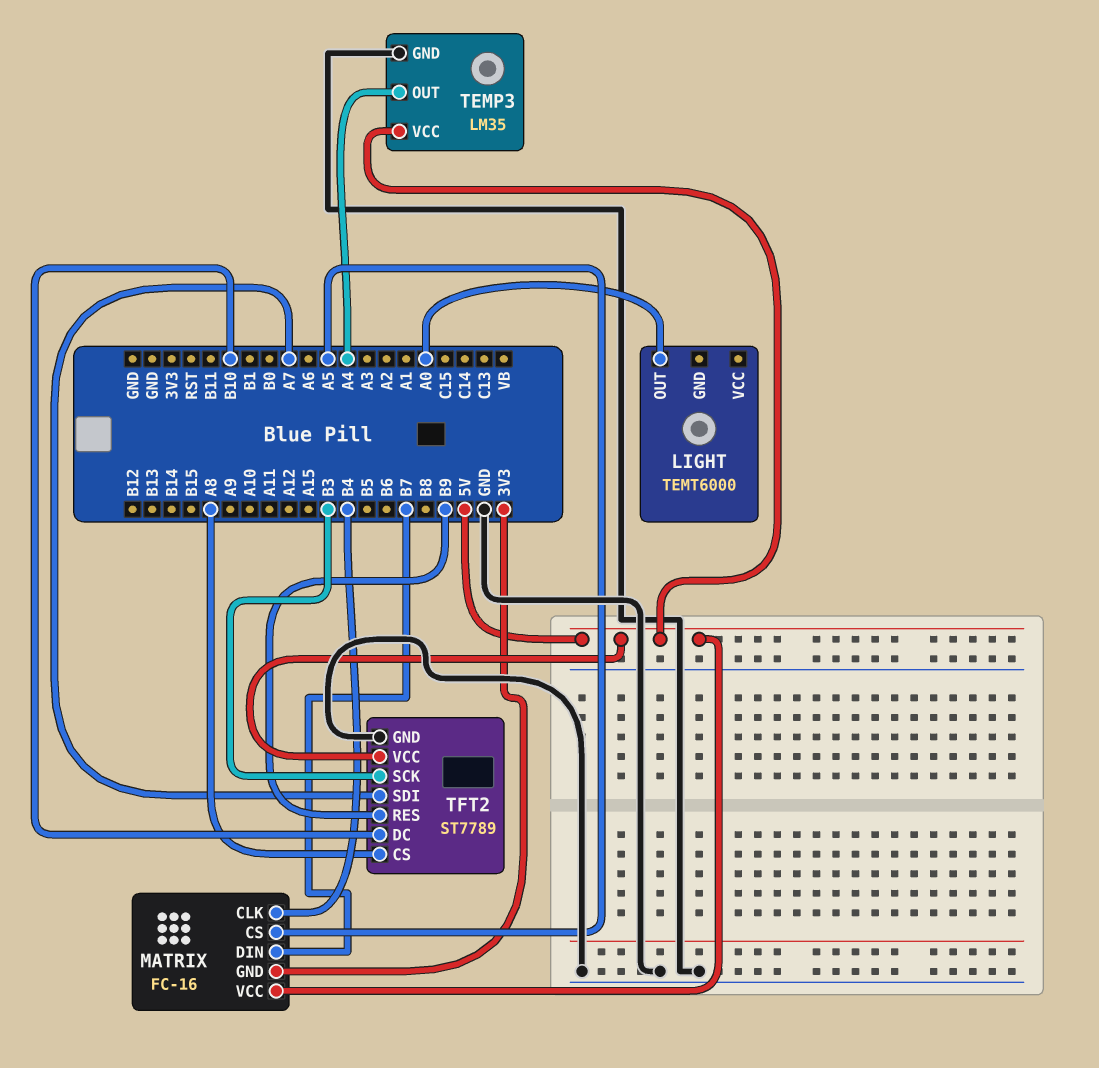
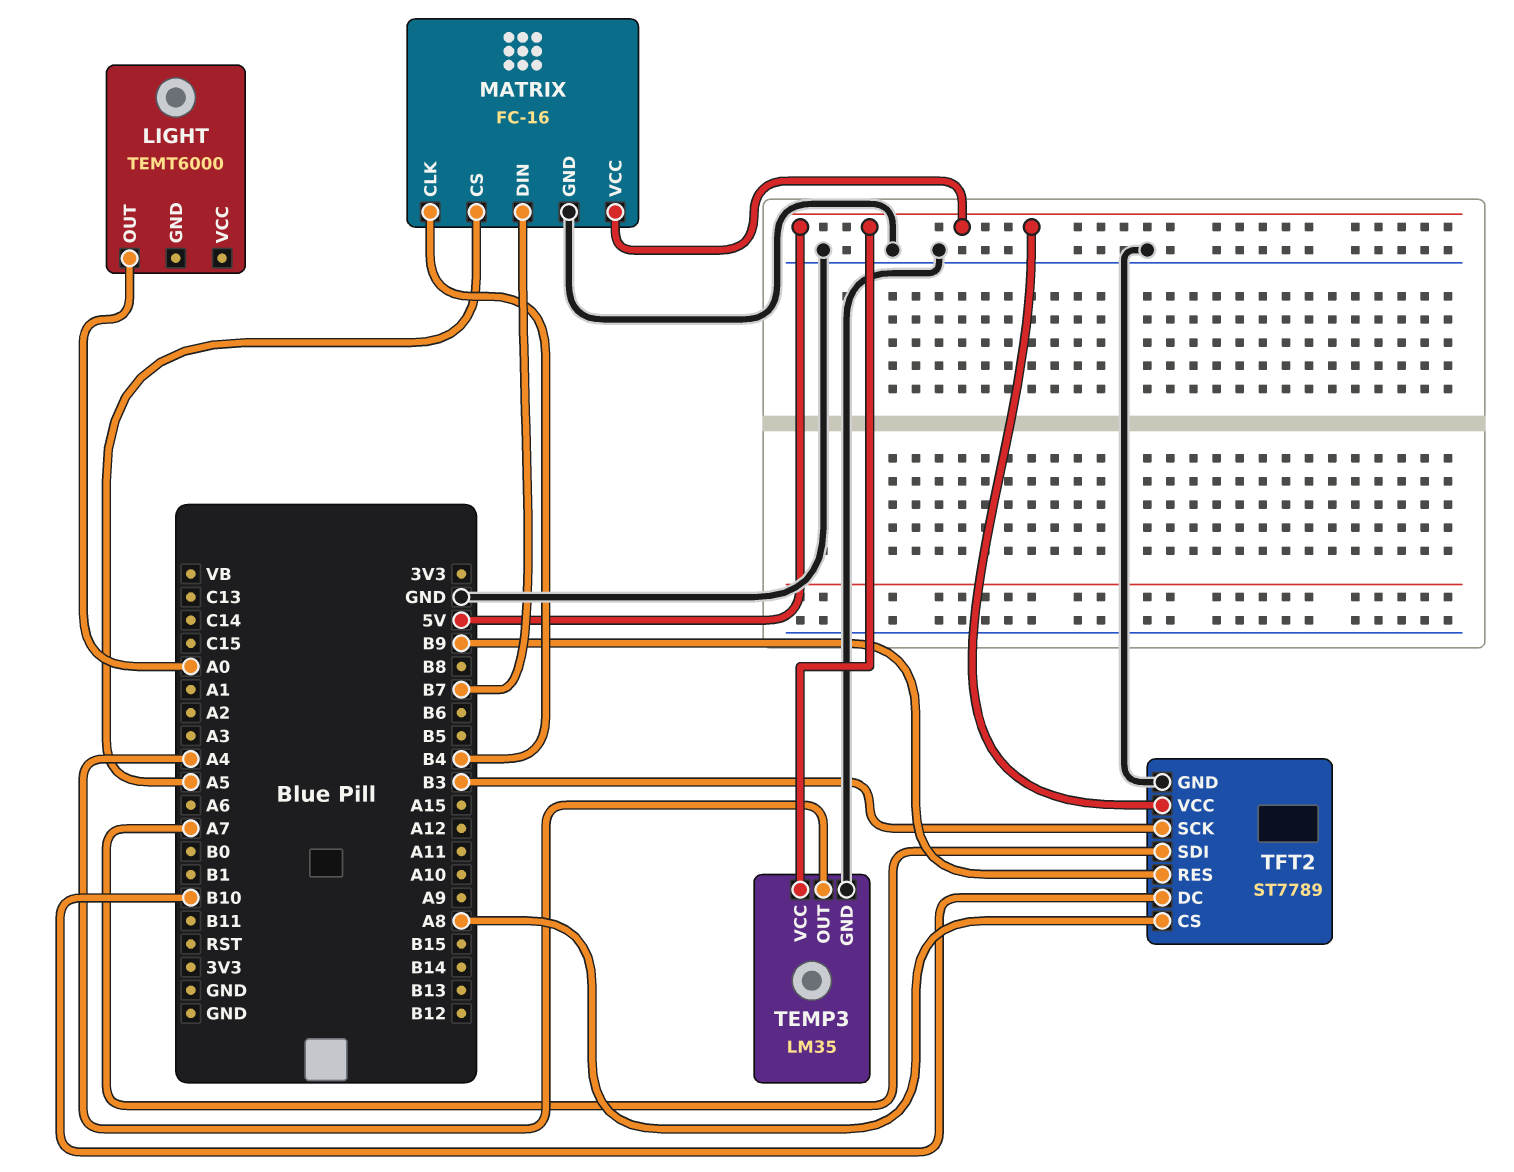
MATRIX pin GND: 3V3 -> GND

